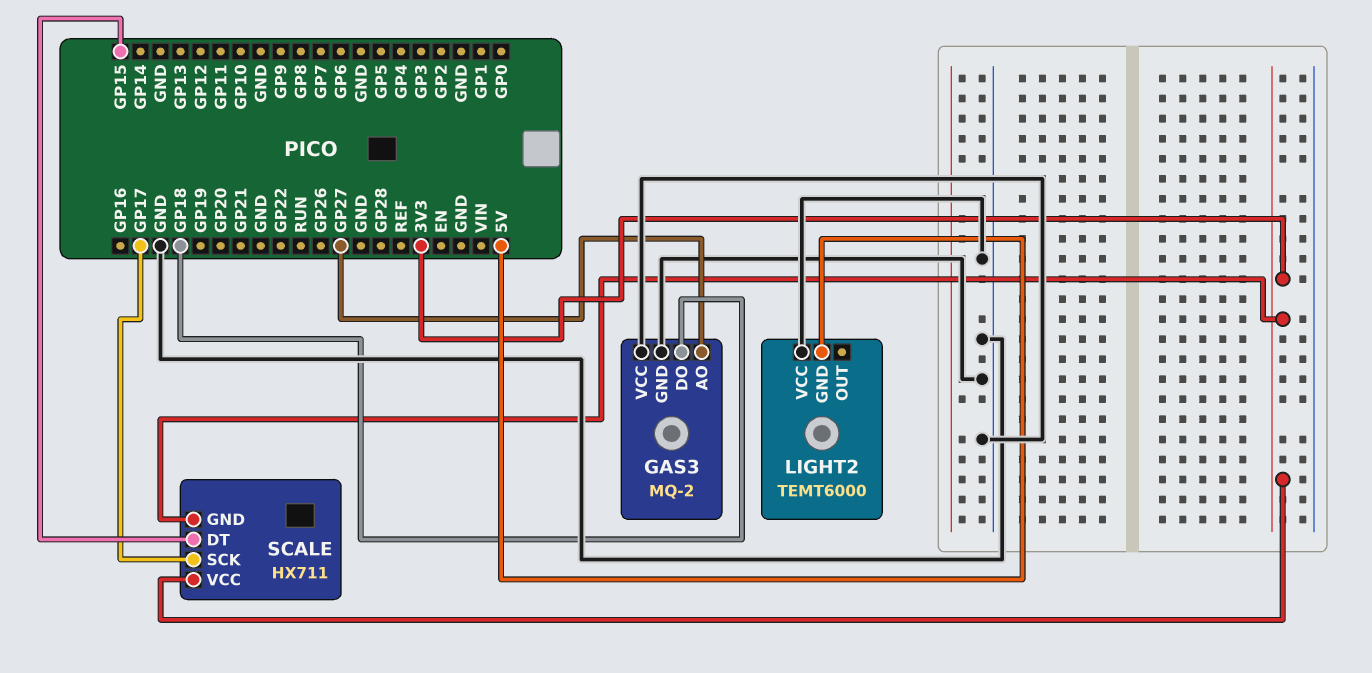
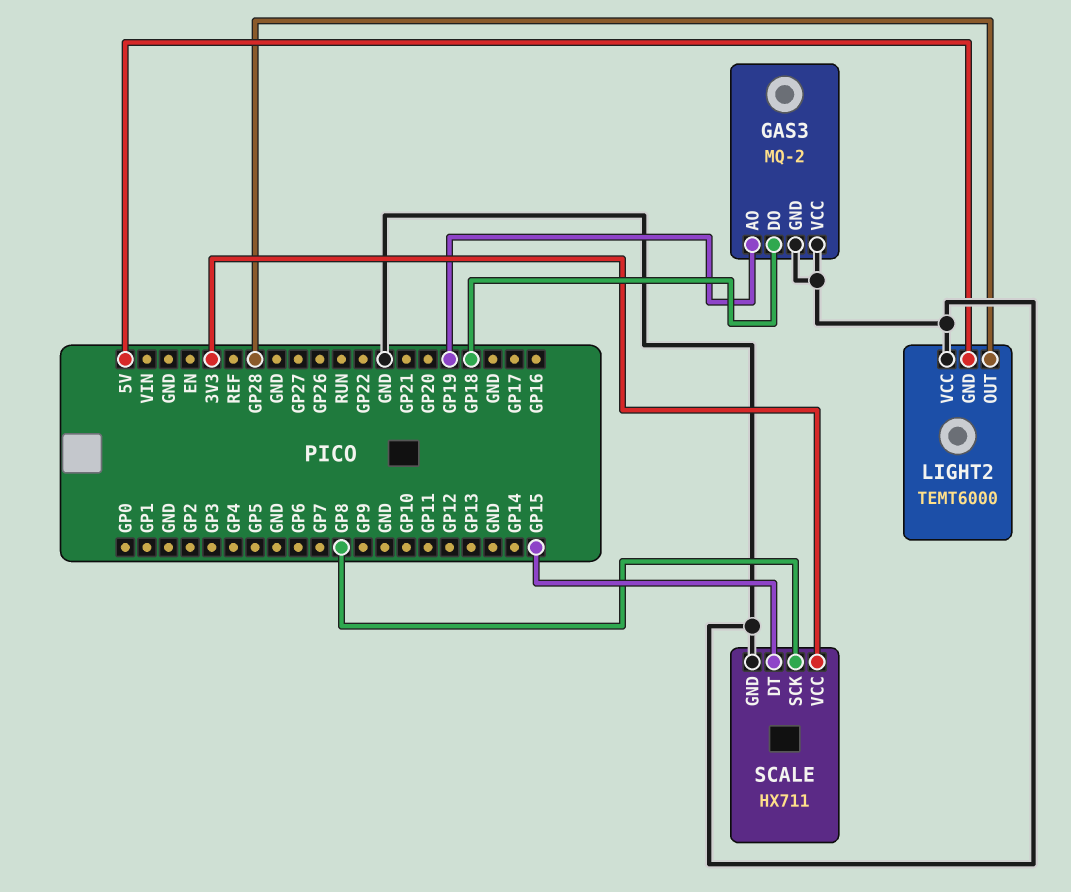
GAS3 pin AO: GP27 -> GP19
LIGHT2 pin OUT: none -> GP28
SCALE pin GND: 3V3 -> GND
SCALE pin SCK: GP17 -> GP8

